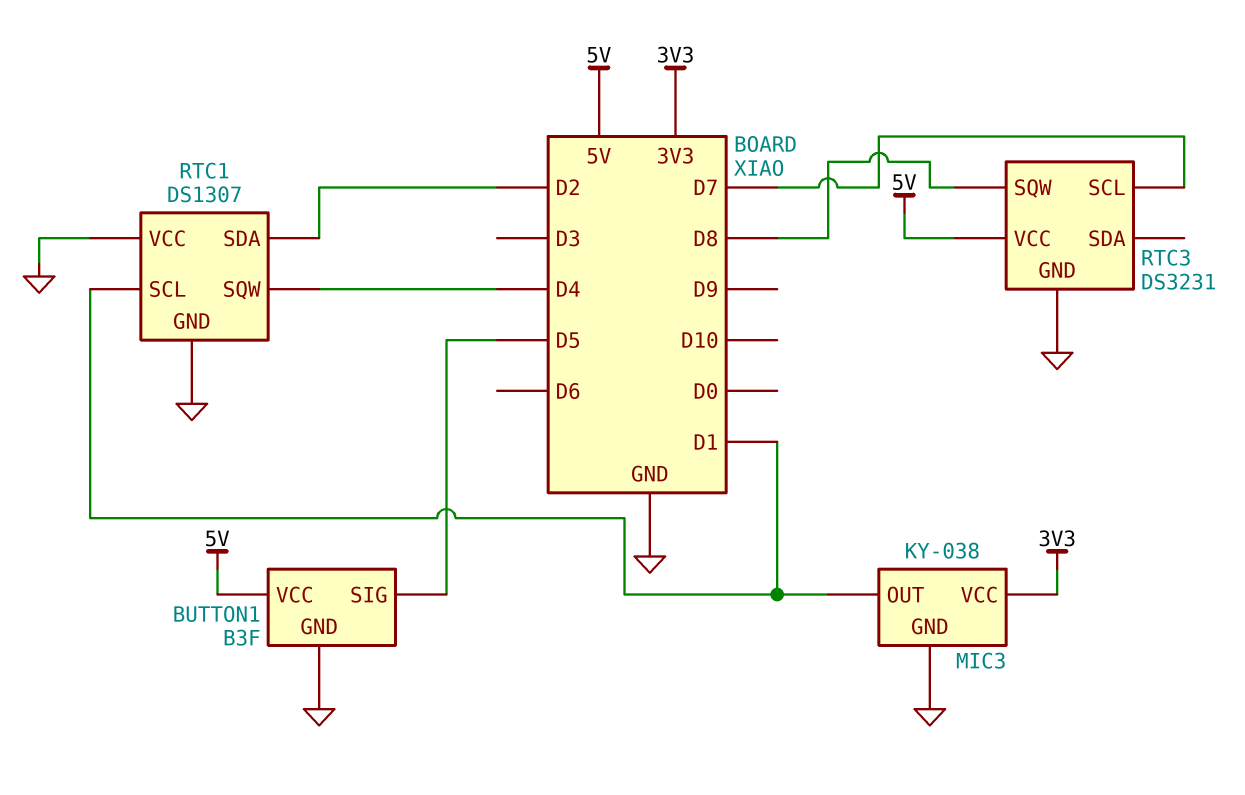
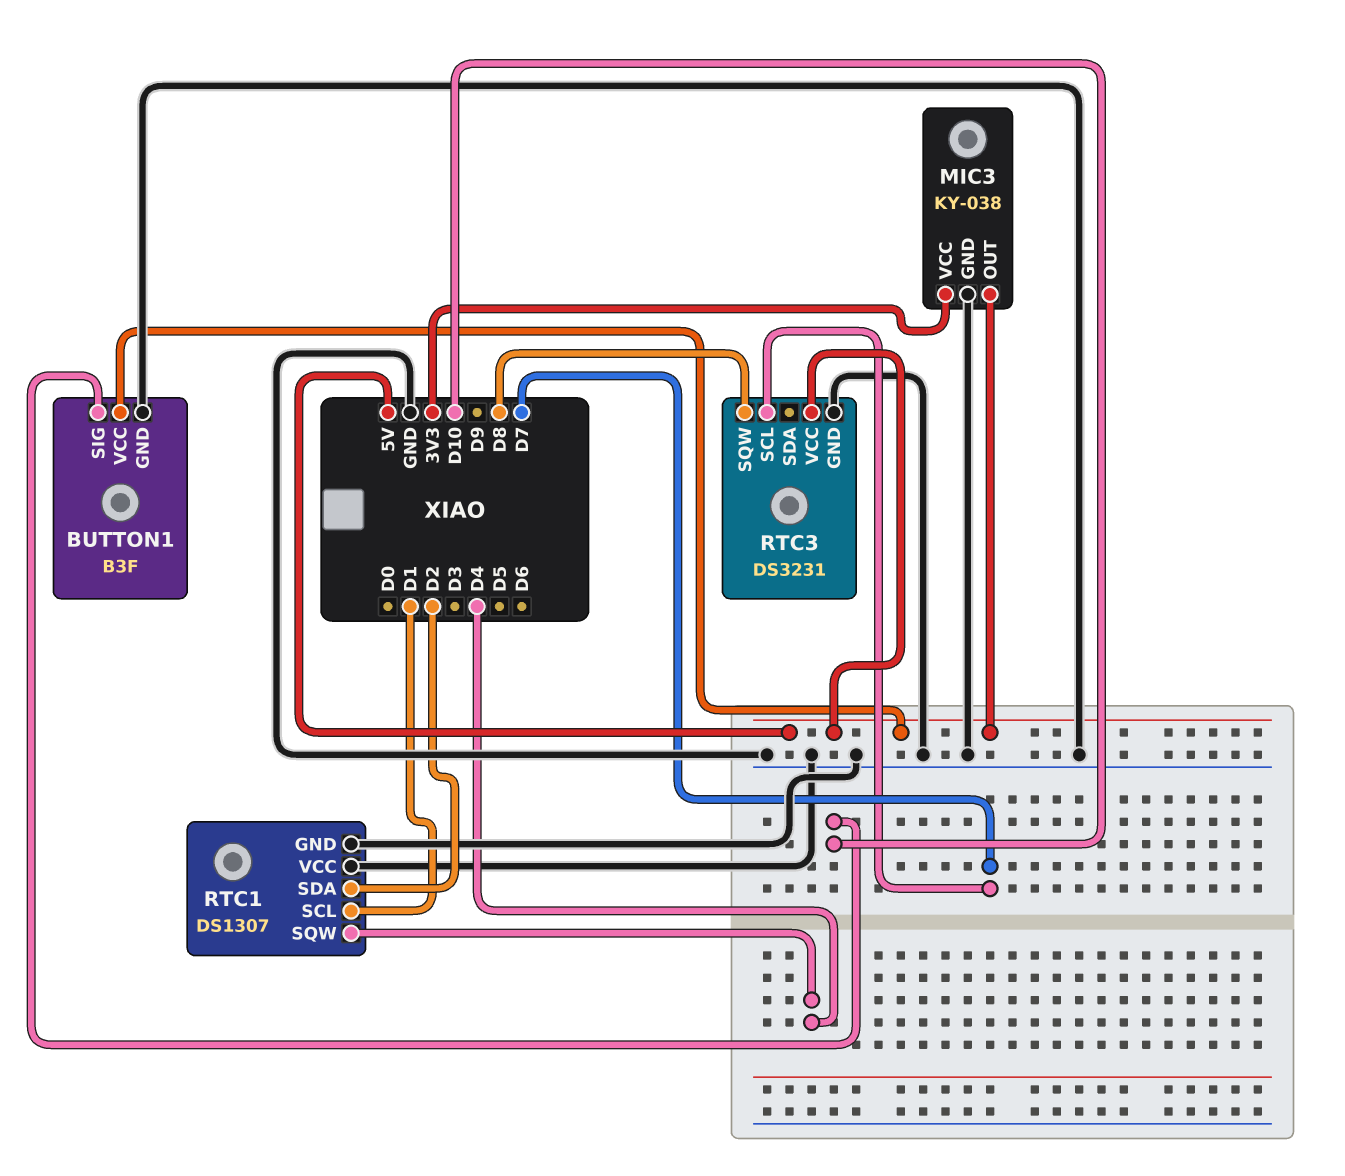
BUTTON1 pin SIG: D5 -> D10
MIC3 pin OUT: D1 -> 5V

